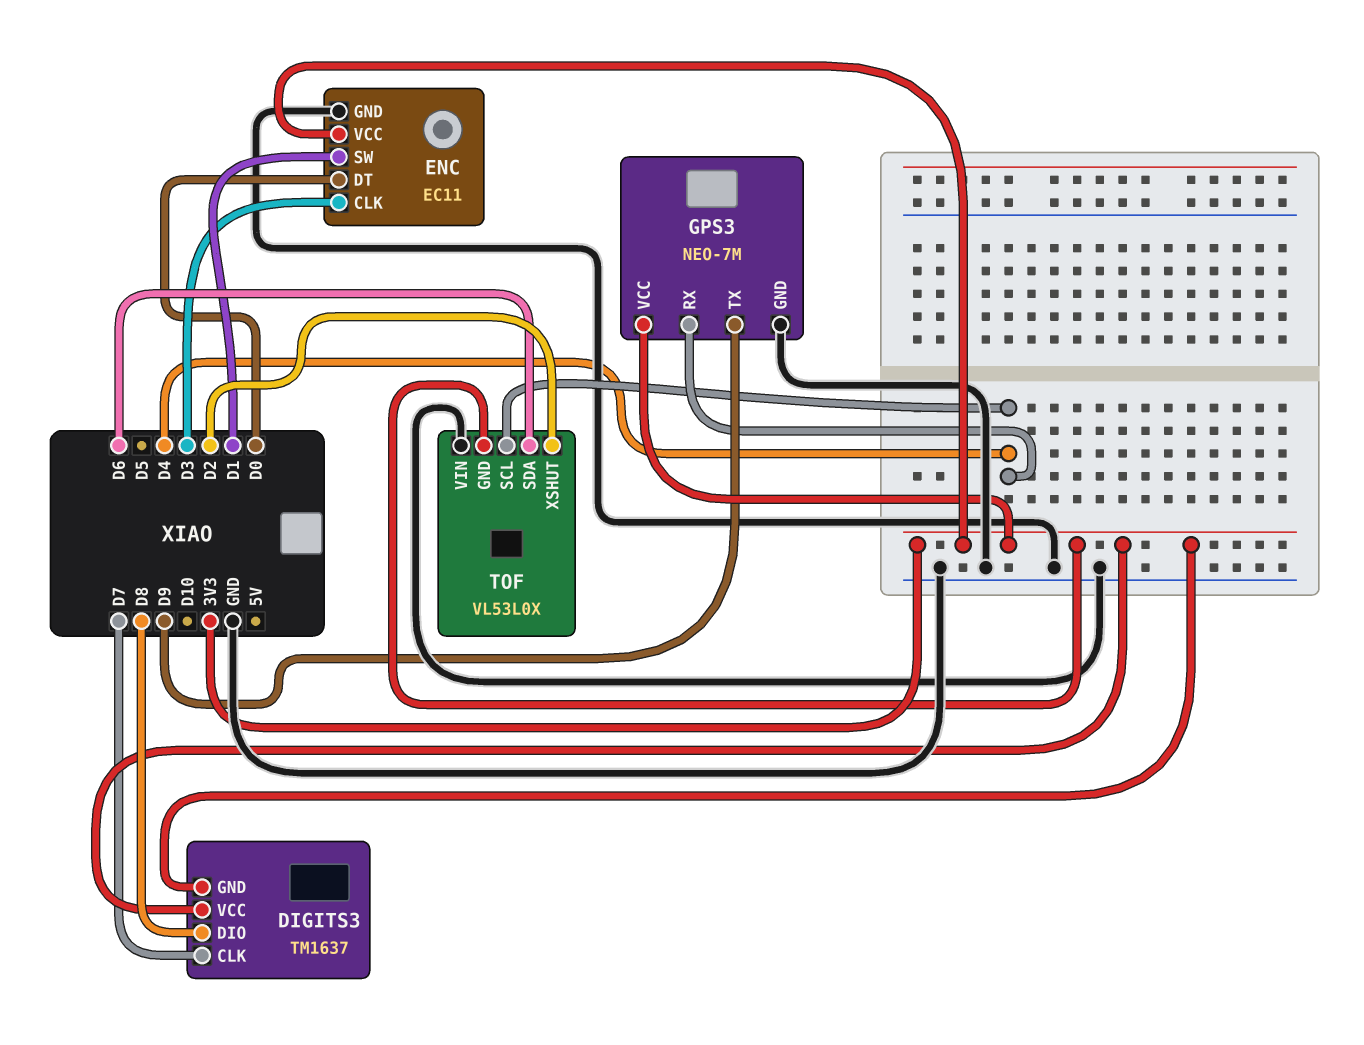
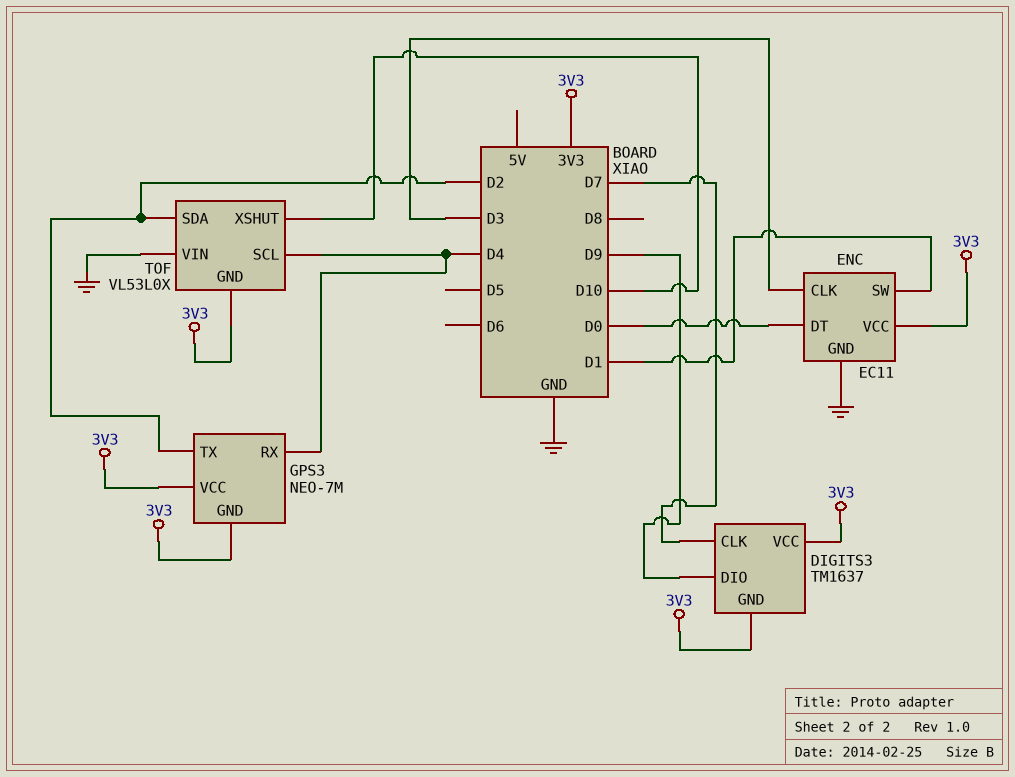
DIGITS3 pin DIO: D8 -> D9
GPS3 pin GND: GND -> 3V3
GPS3 pin TX: D9 -> D2
TOF pin SDA: D6 -> D2
TOF pin XSHUT: D2 -> D10

